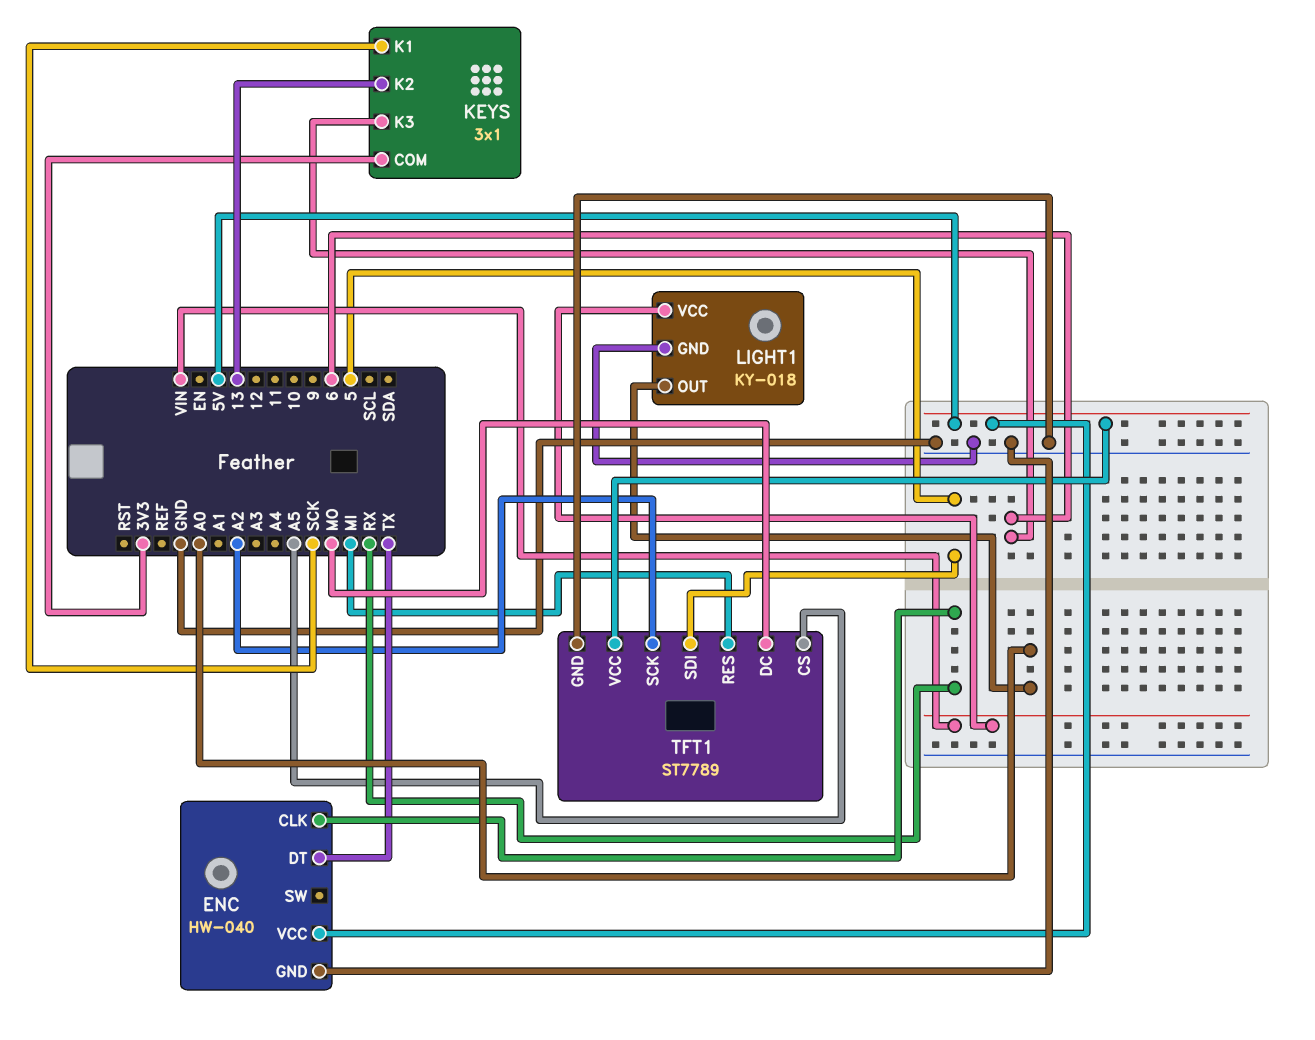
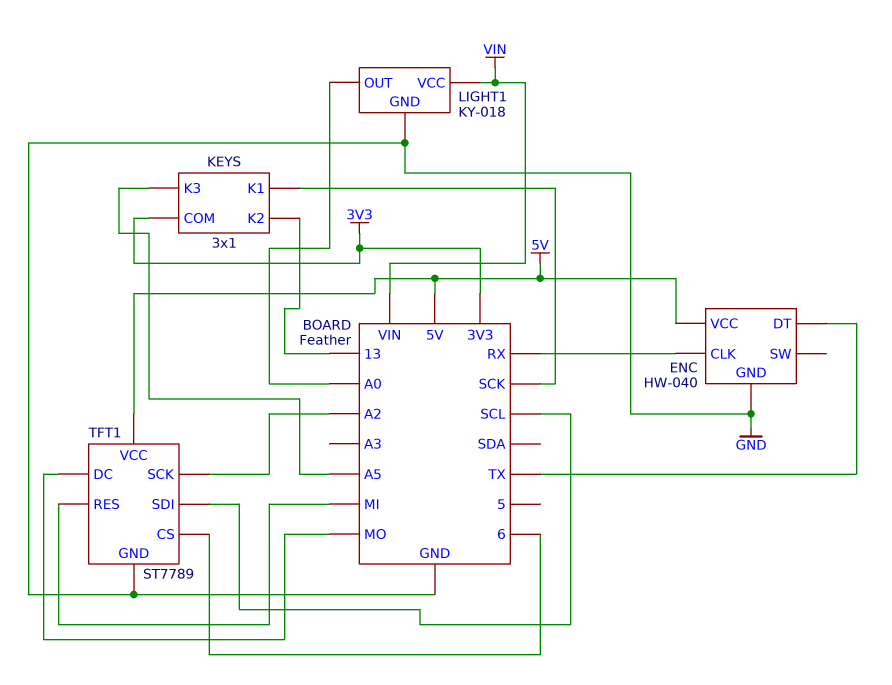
KEYS pin K3: 6 -> A5
TFT1 pin CS: A5 -> 6
TFT1 pin SDI: 5 -> SCL

